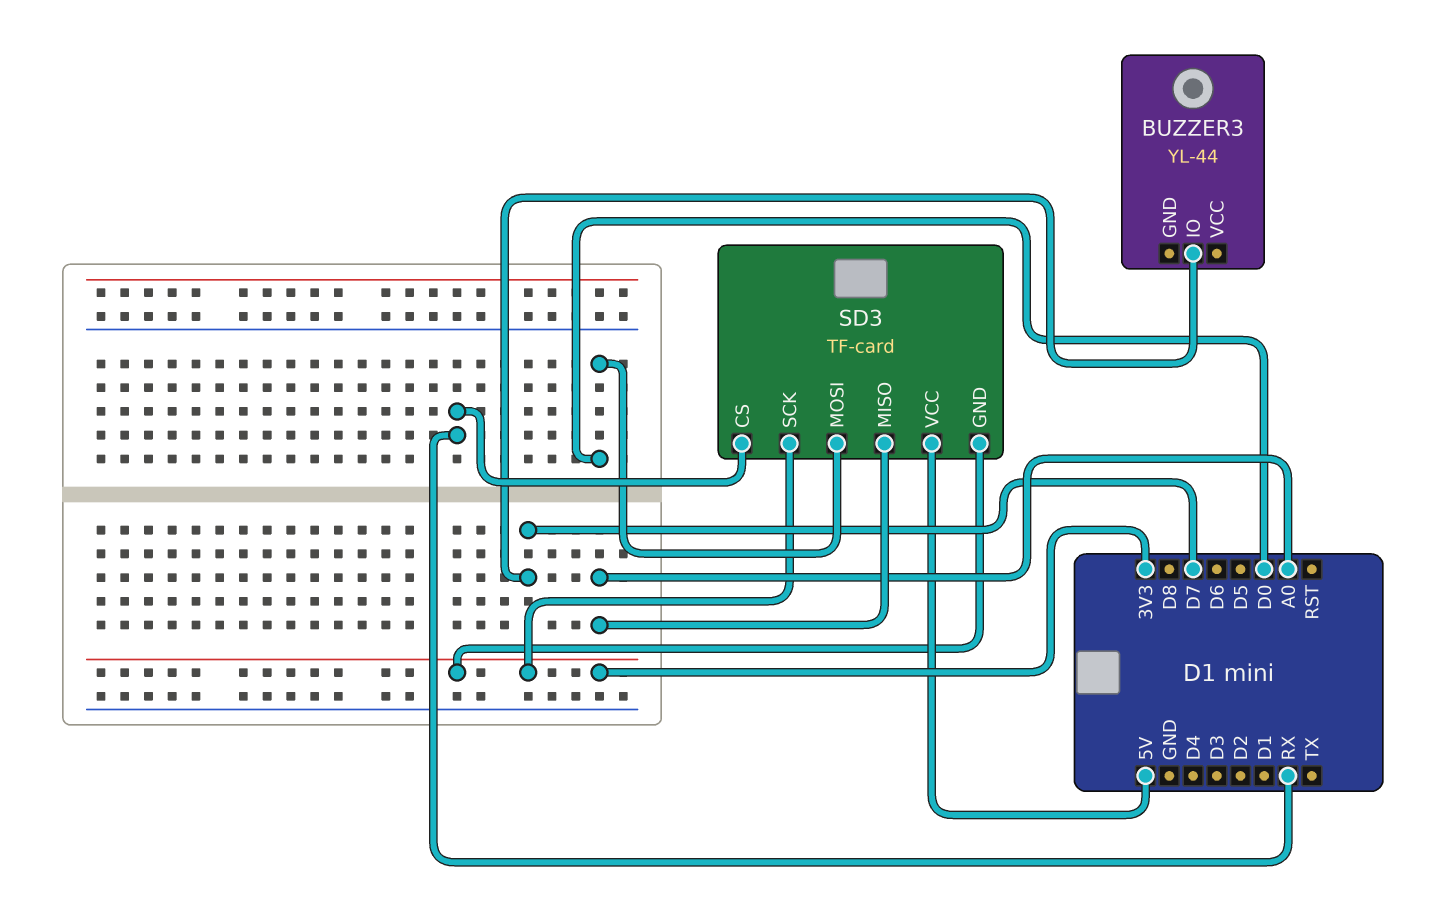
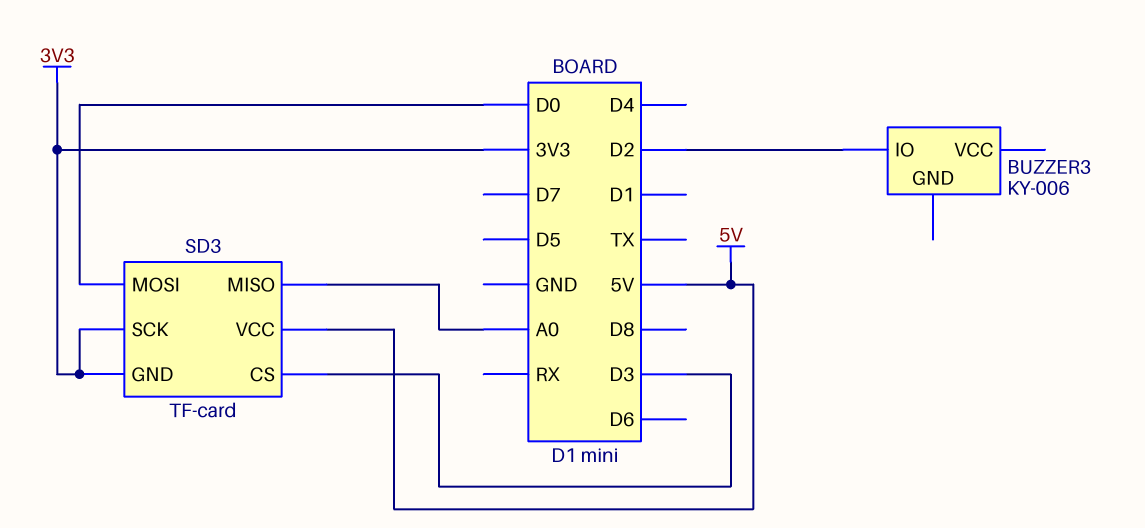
BUZZER3: YL-44 -> KY-006
BUZZER3 pin IO: D7 -> D2
SD3 pin CS: RX -> D3

